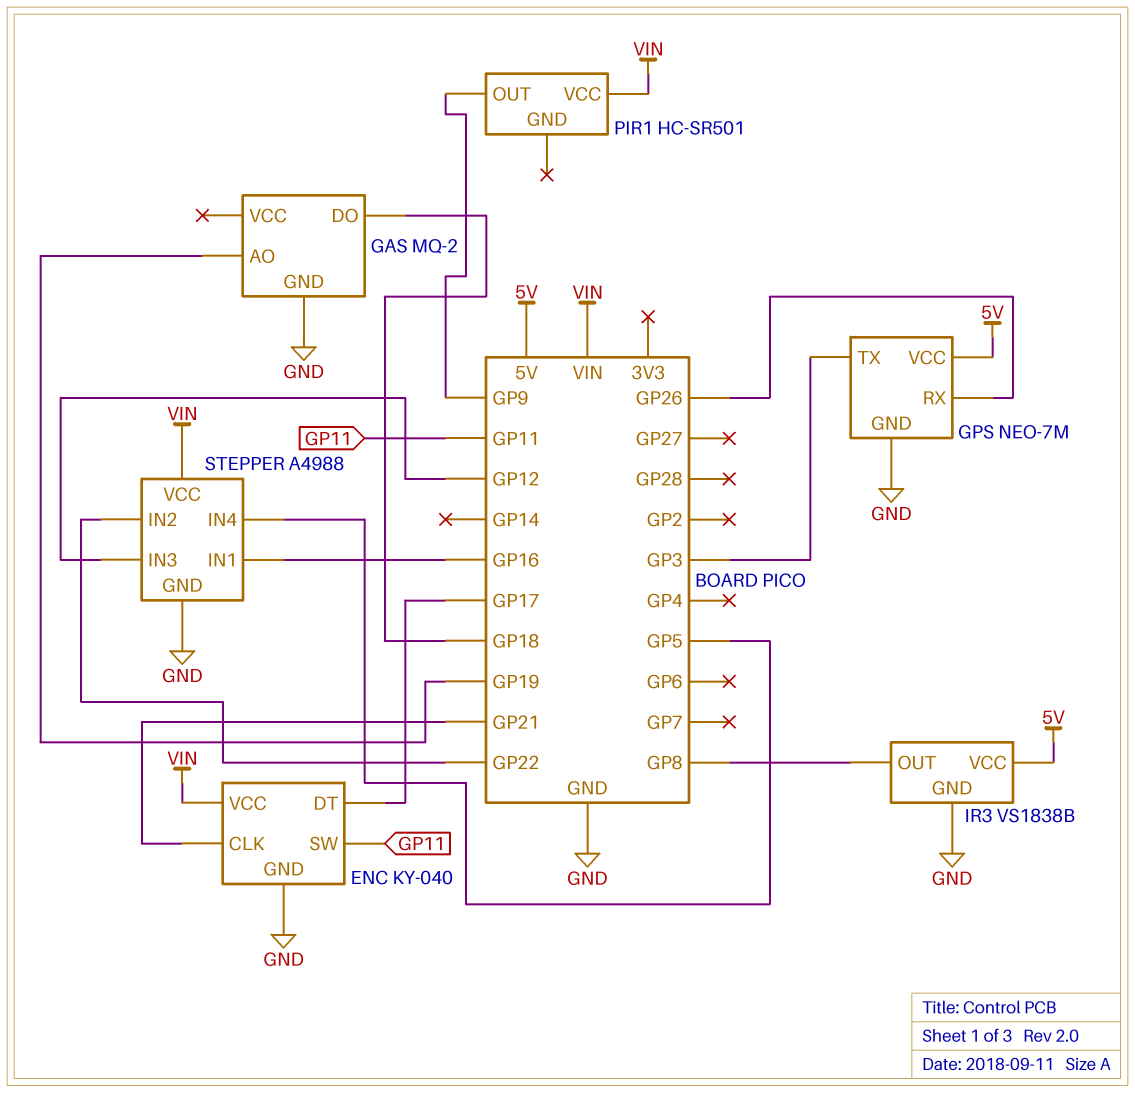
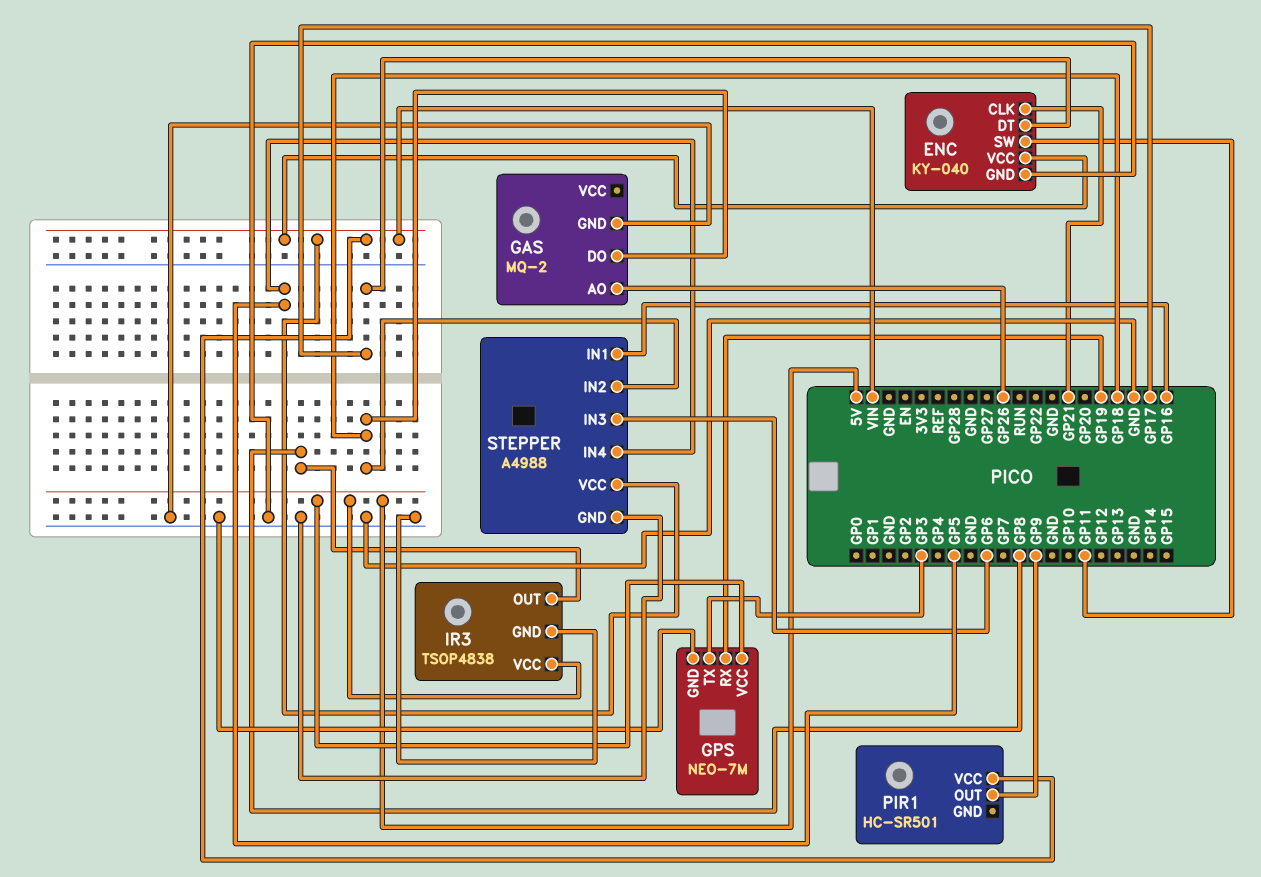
GAS pin AO: GP19 -> GP26
GPS pin RX: GP26 -> GP19
IR3: VS1838B -> TSOP4838
STEPPER pin IN2: GP22 -> GP18
STEPPER pin IN3: GP12 -> GP6

